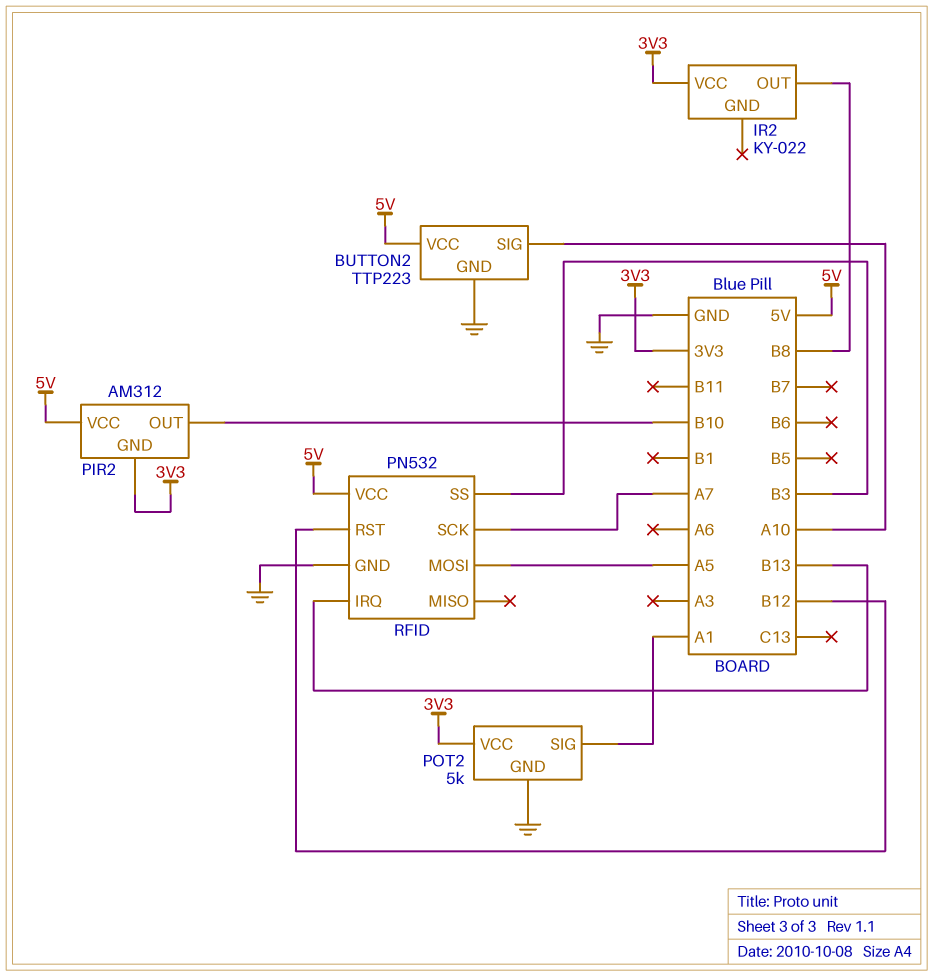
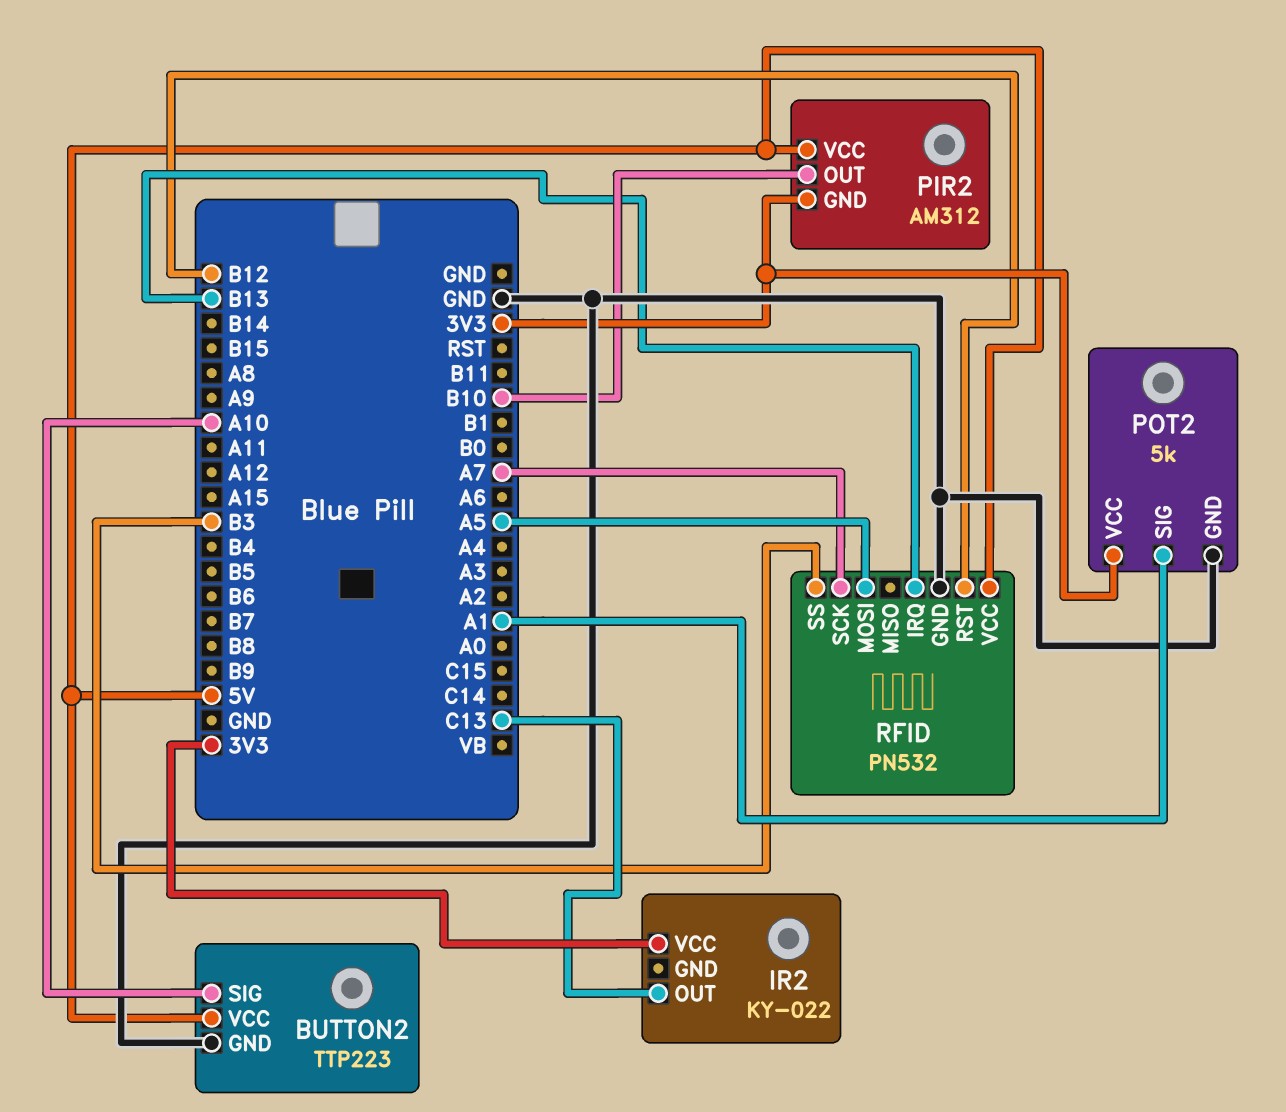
IR2 pin OUT: B8 -> C13

